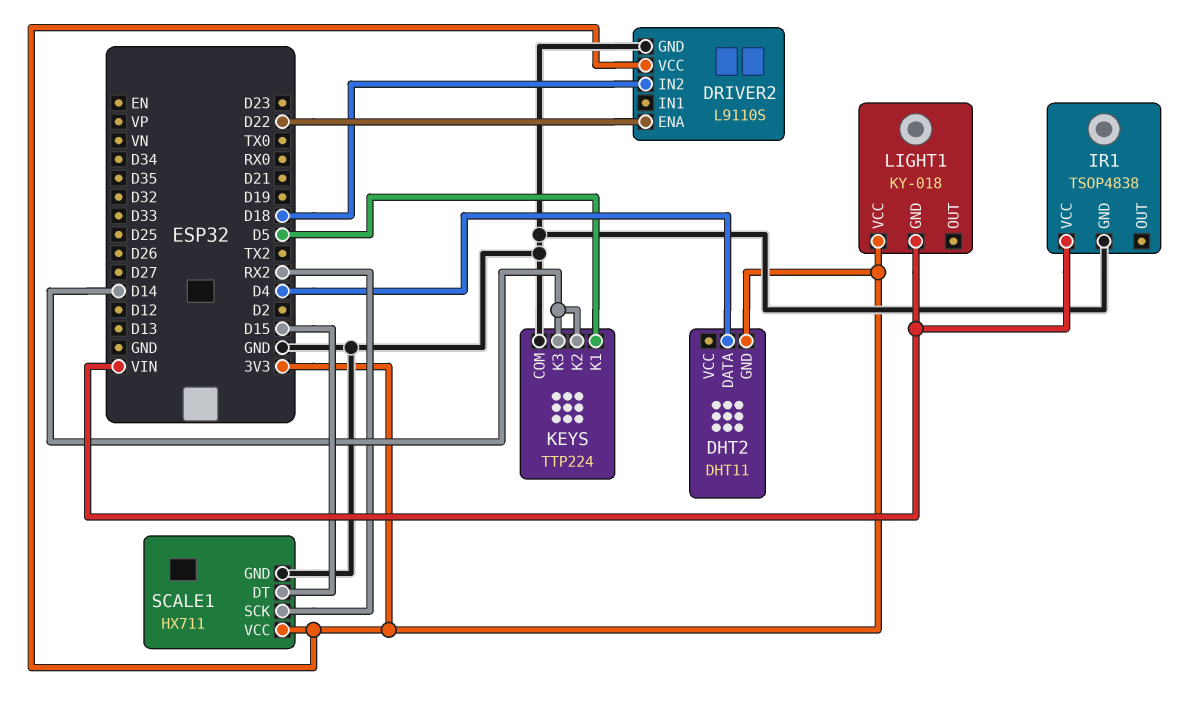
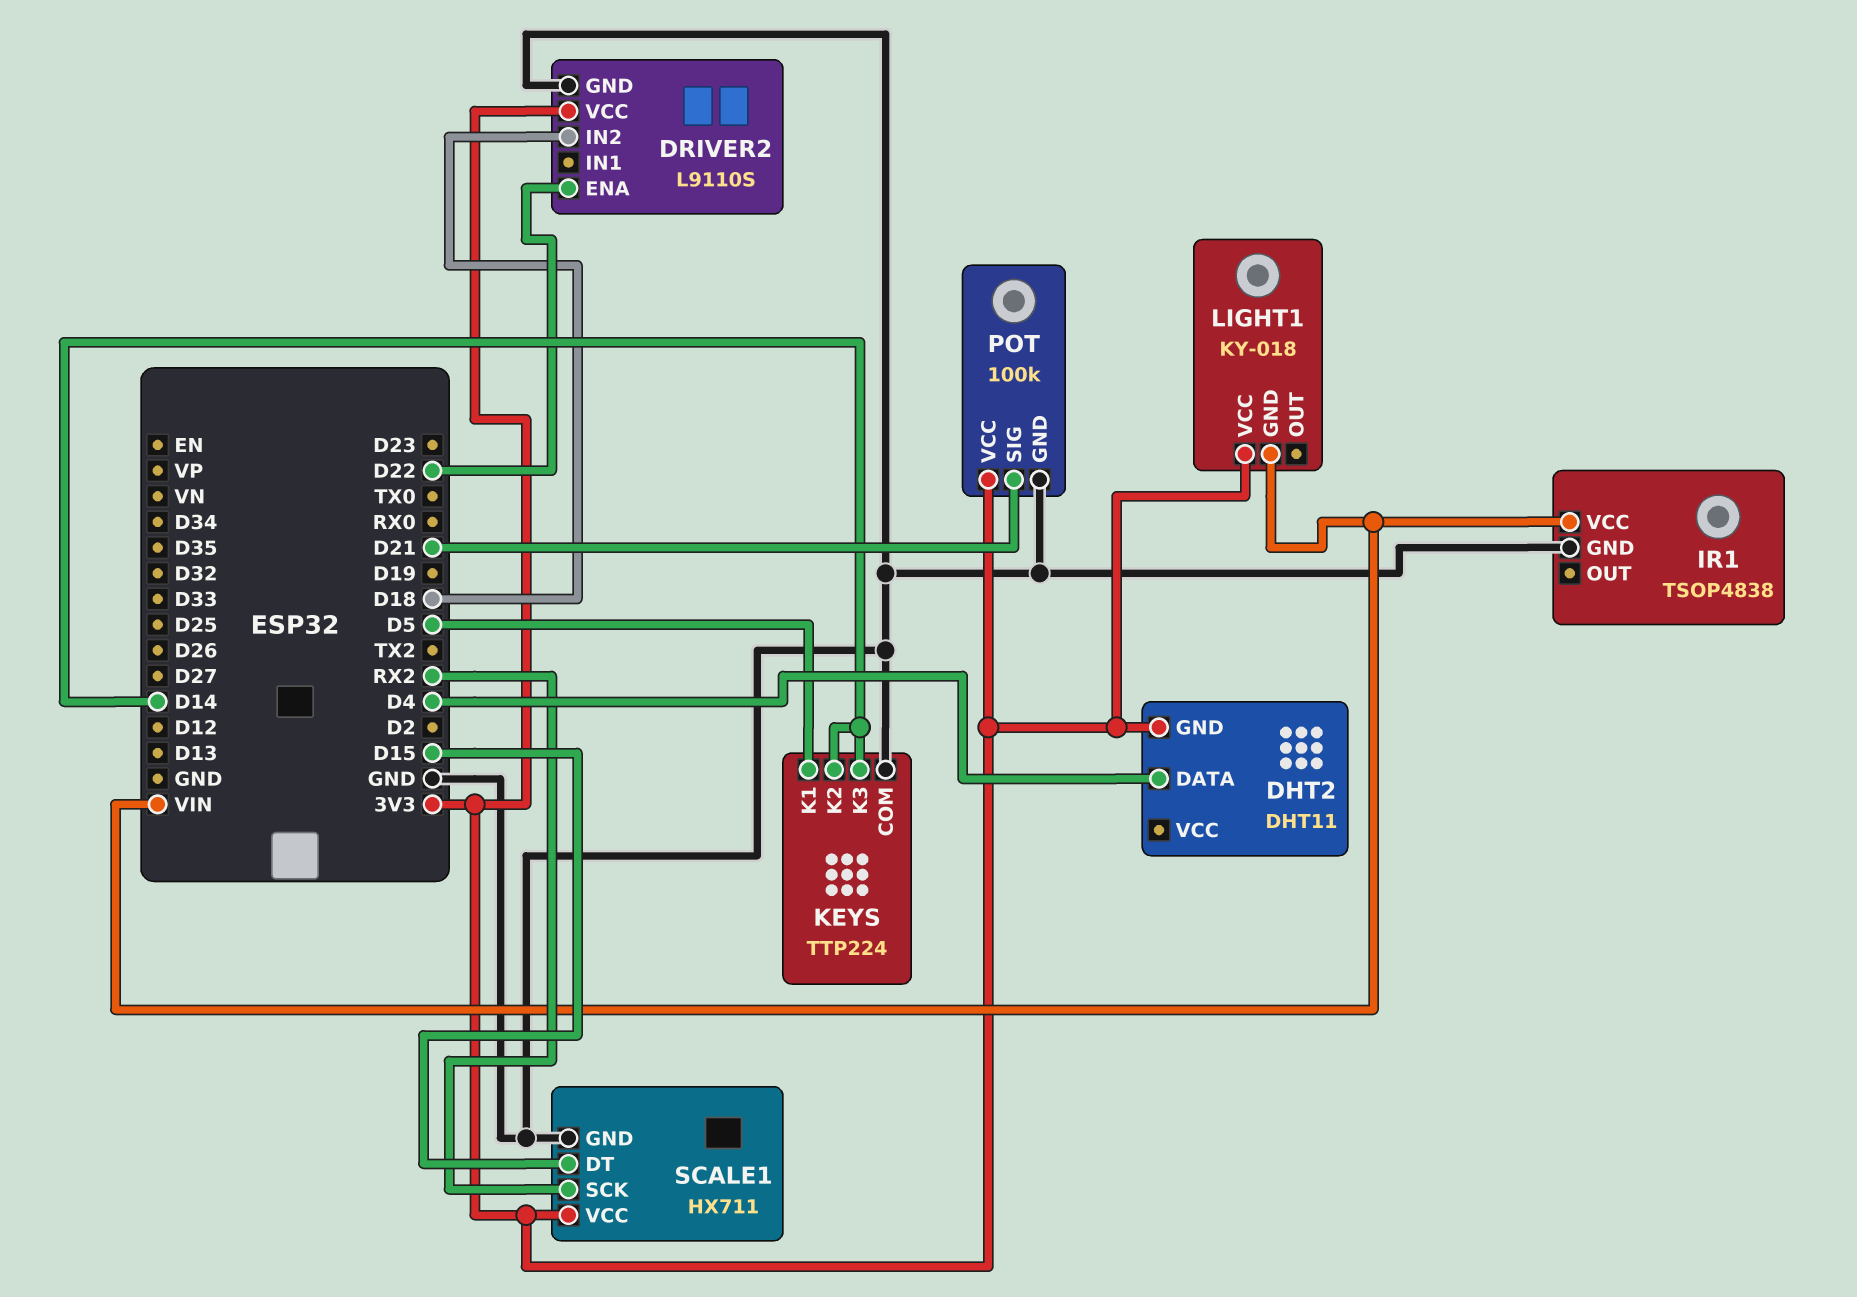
POT: none -> 100k
POT pin GND: none -> GND
POT pin SIG: none -> D21
POT pin VCC: none -> 3V3

